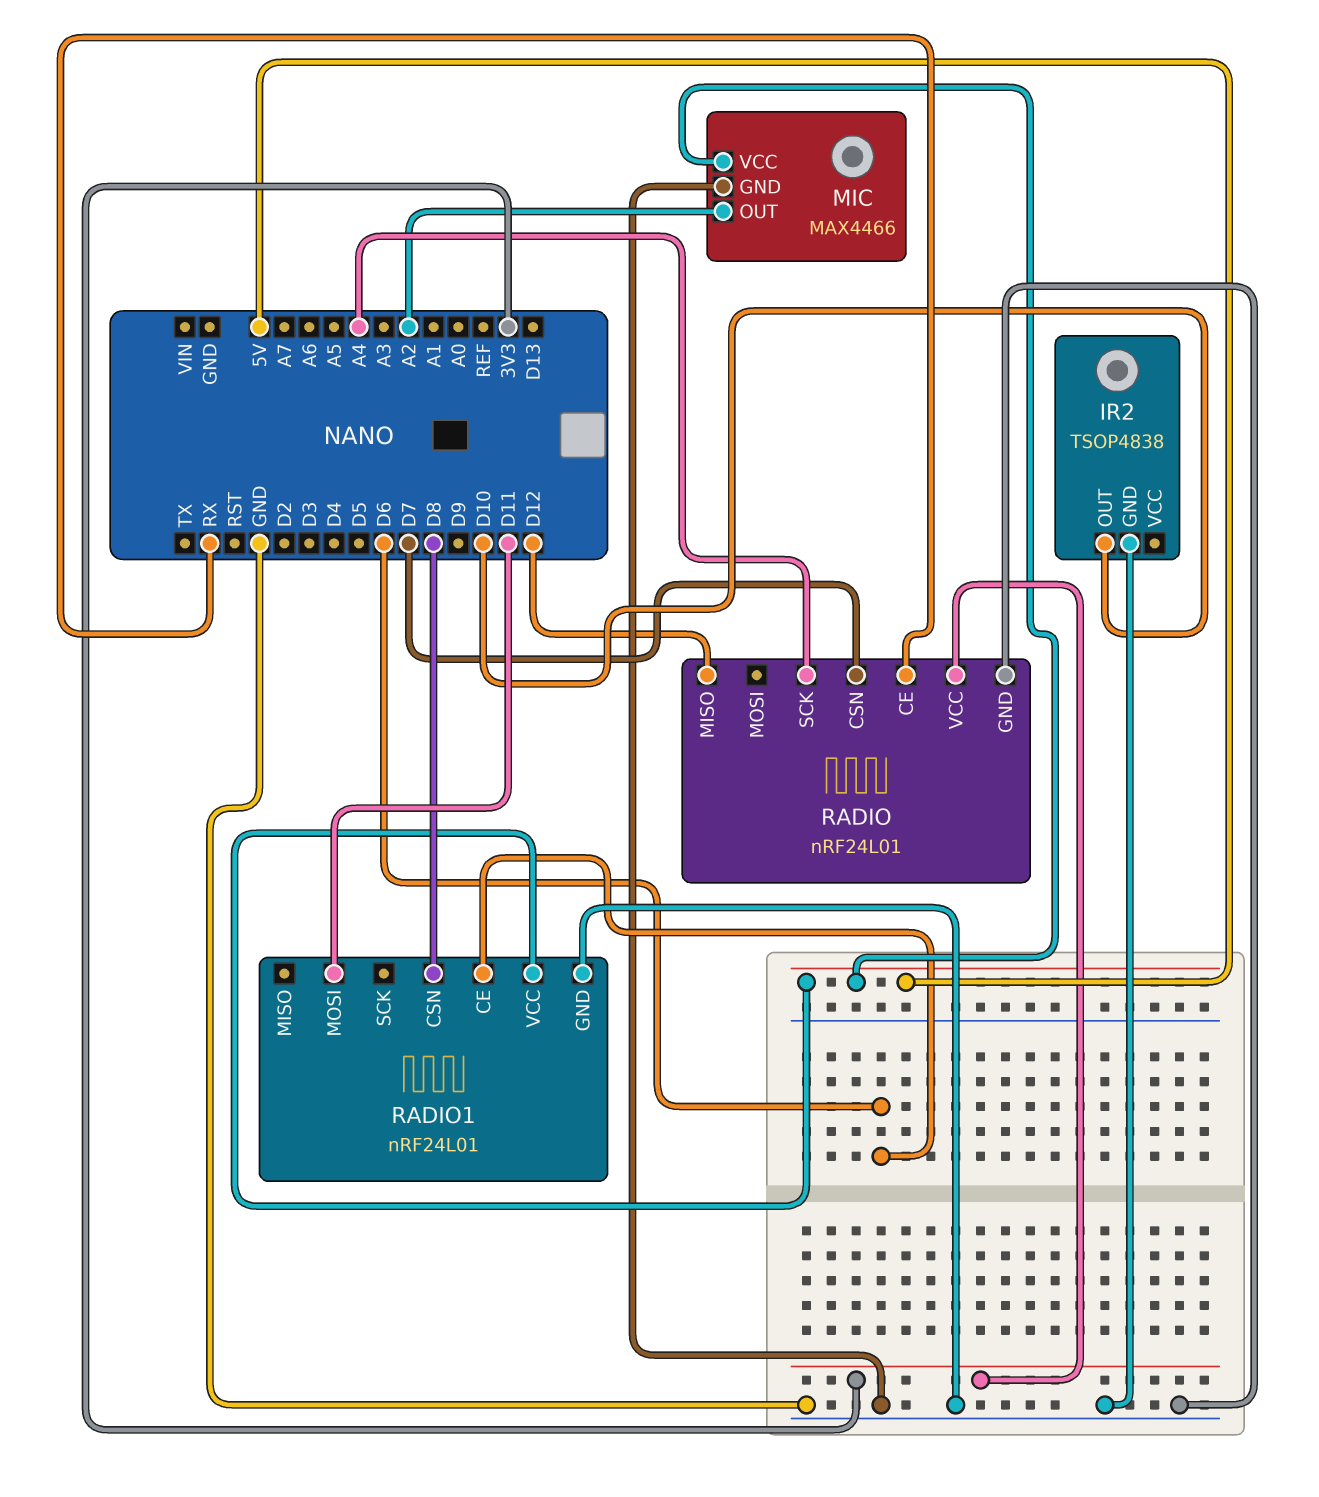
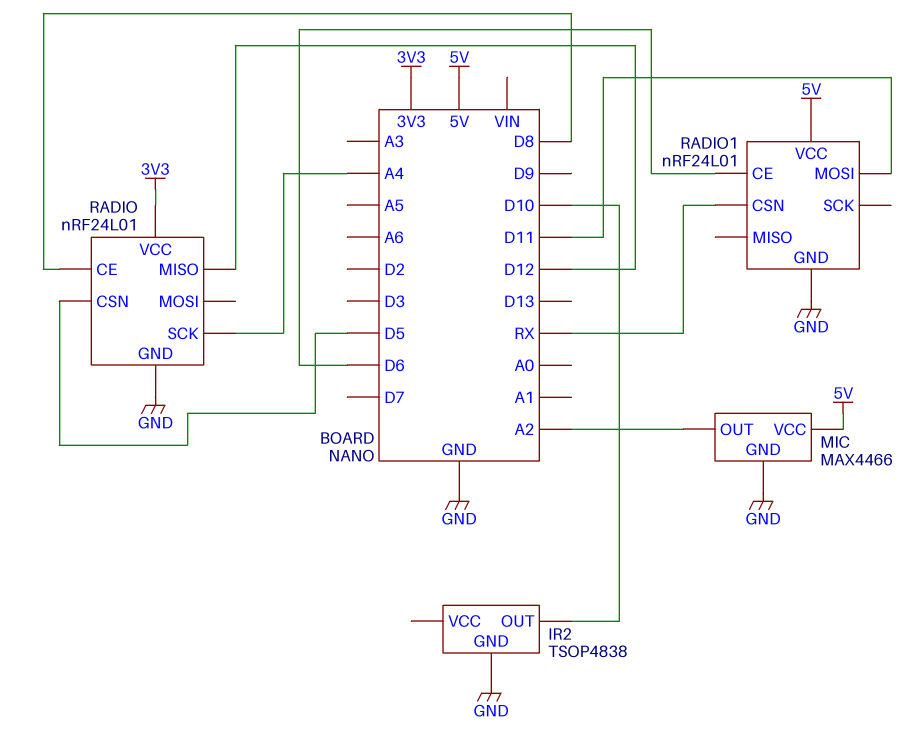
RADIO pin CE: RX -> D8
RADIO pin CSN: D7 -> D5
RADIO1 pin CSN: D8 -> RX

